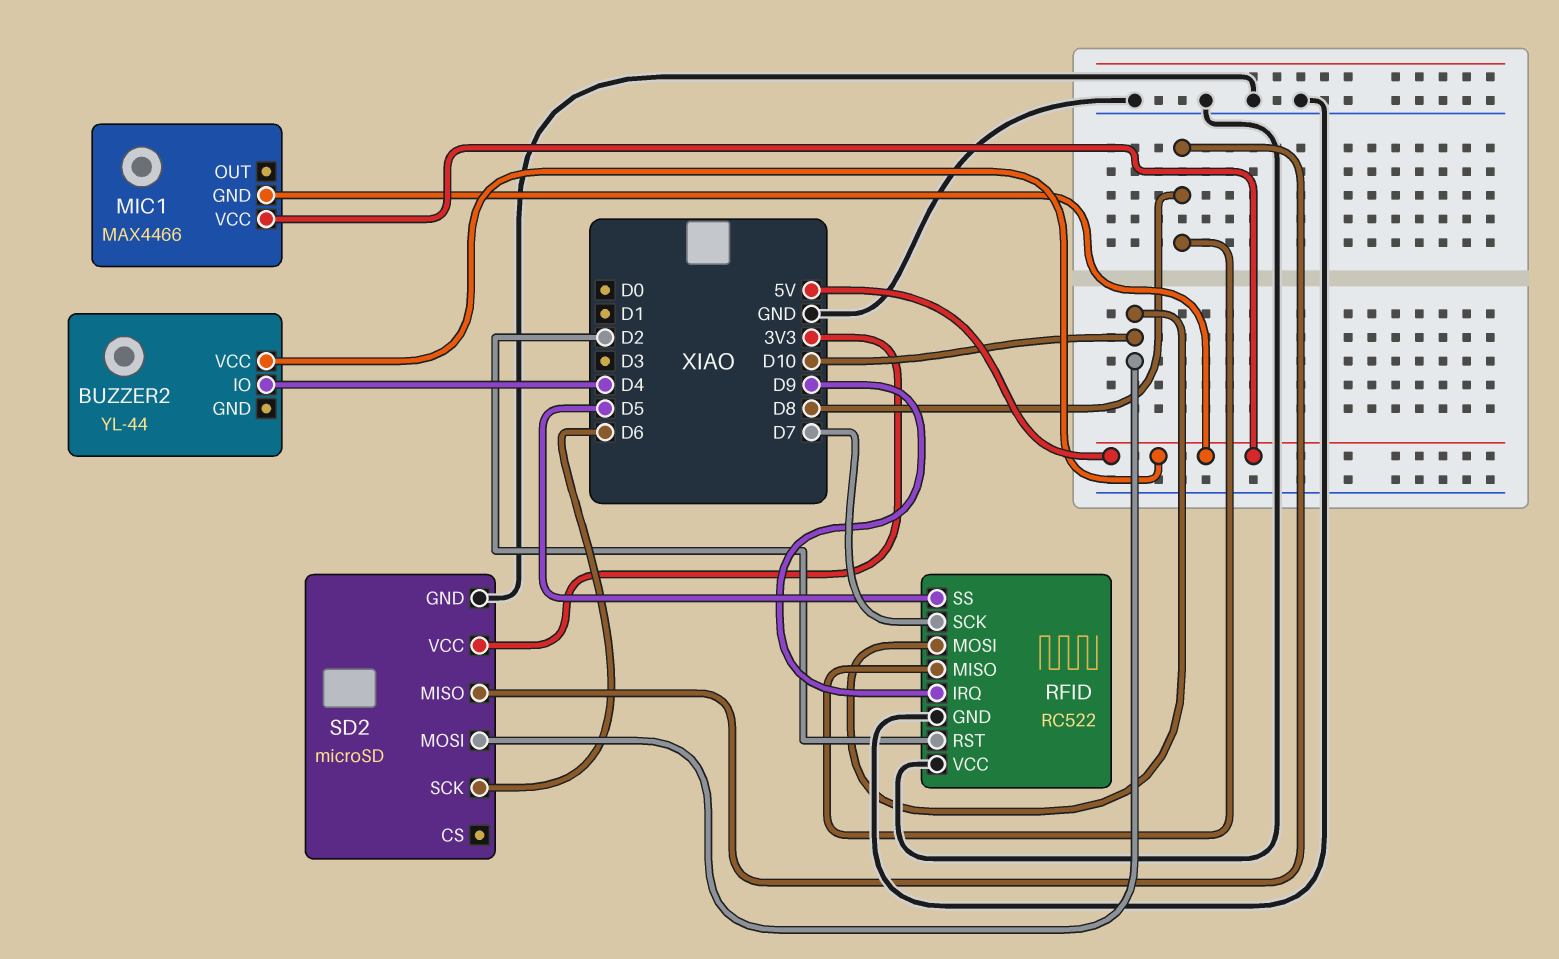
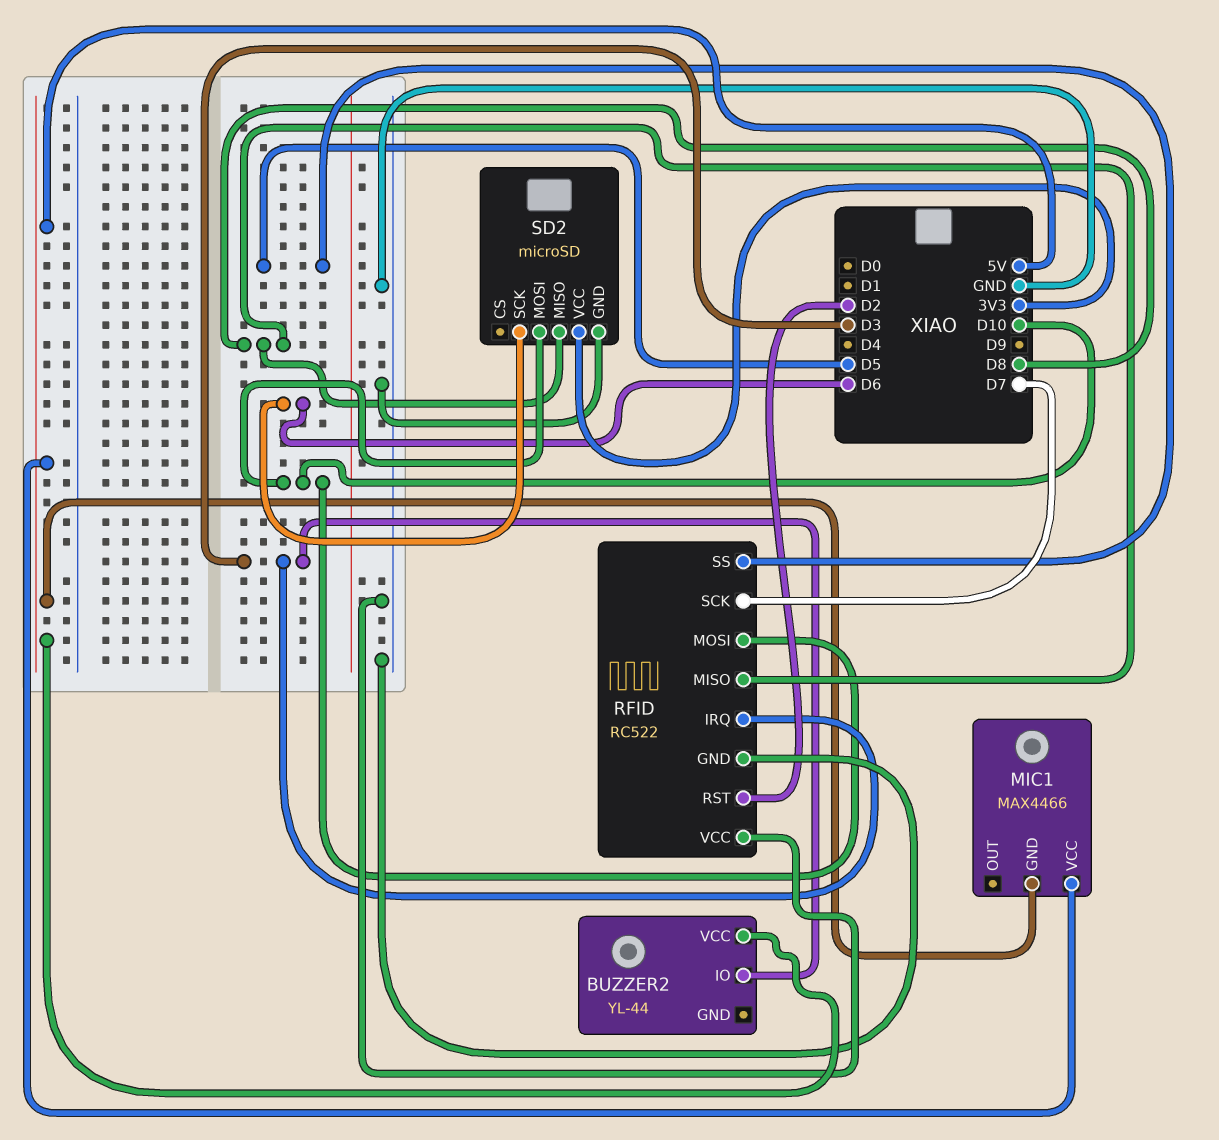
BUZZER2 pin IO: D4 -> D3
RFID pin IRQ: D9 -> D3

